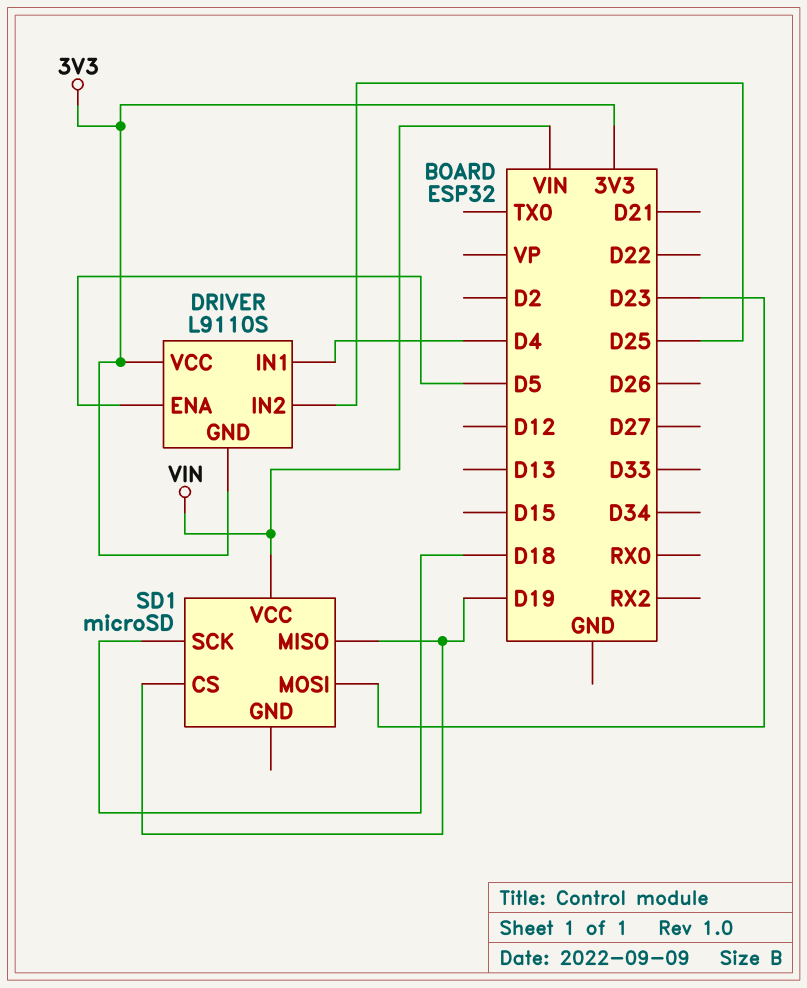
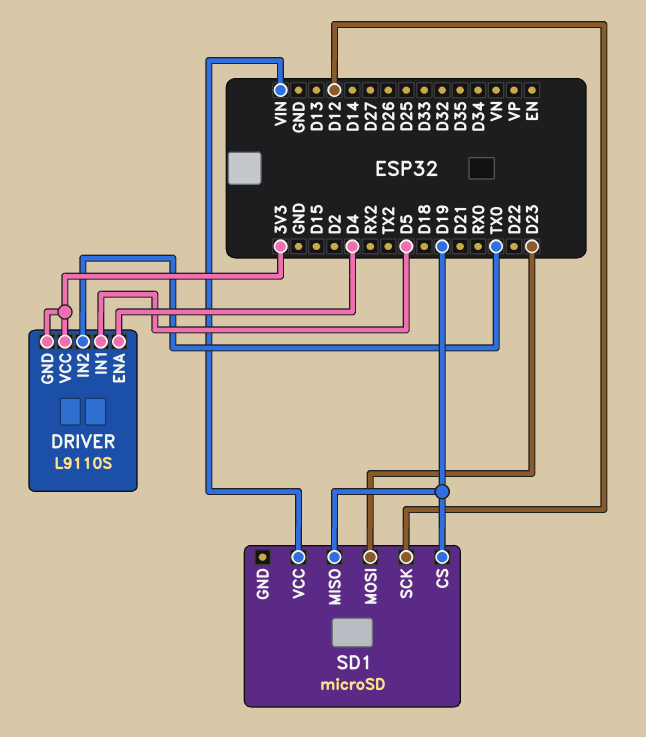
DRIVER pin ENA: D5 -> D4
DRIVER pin IN1: D4 -> D5
DRIVER pin IN2: D25 -> TX0
SD1 pin SCK: D18 -> D12

